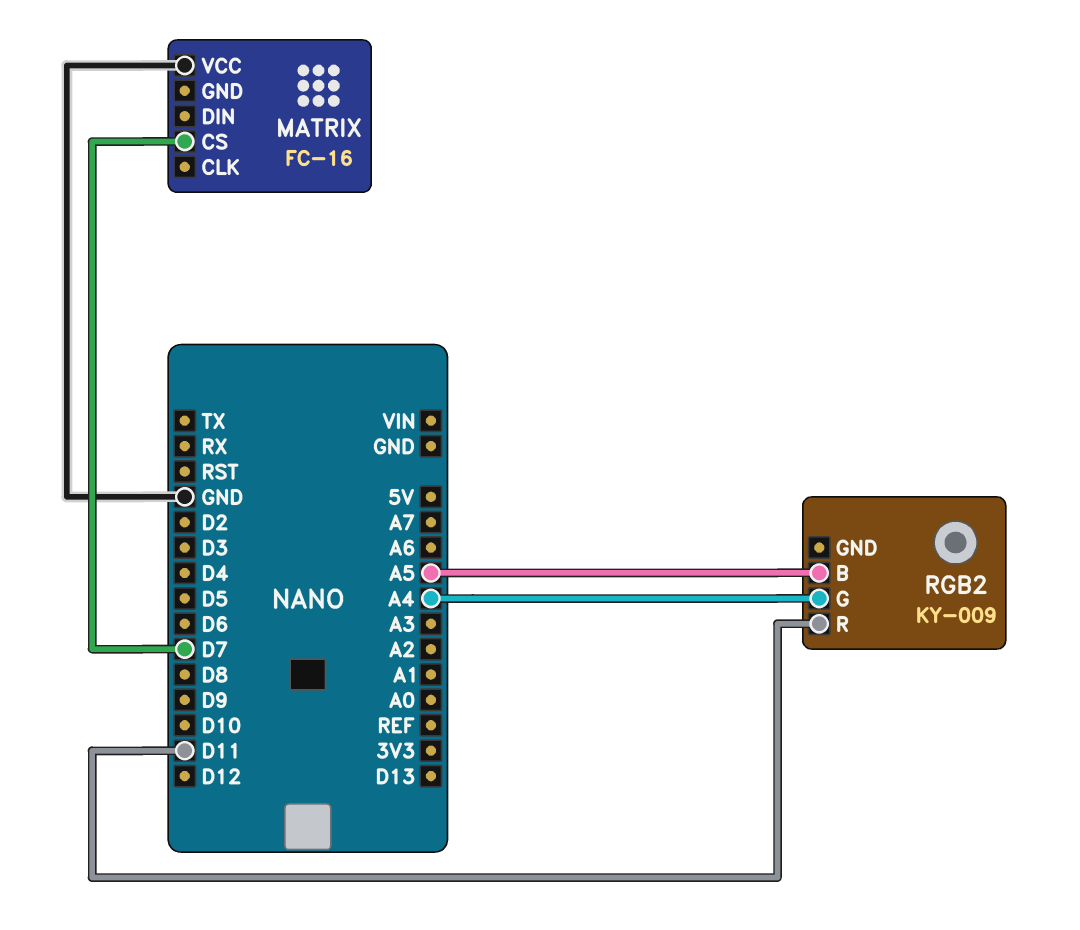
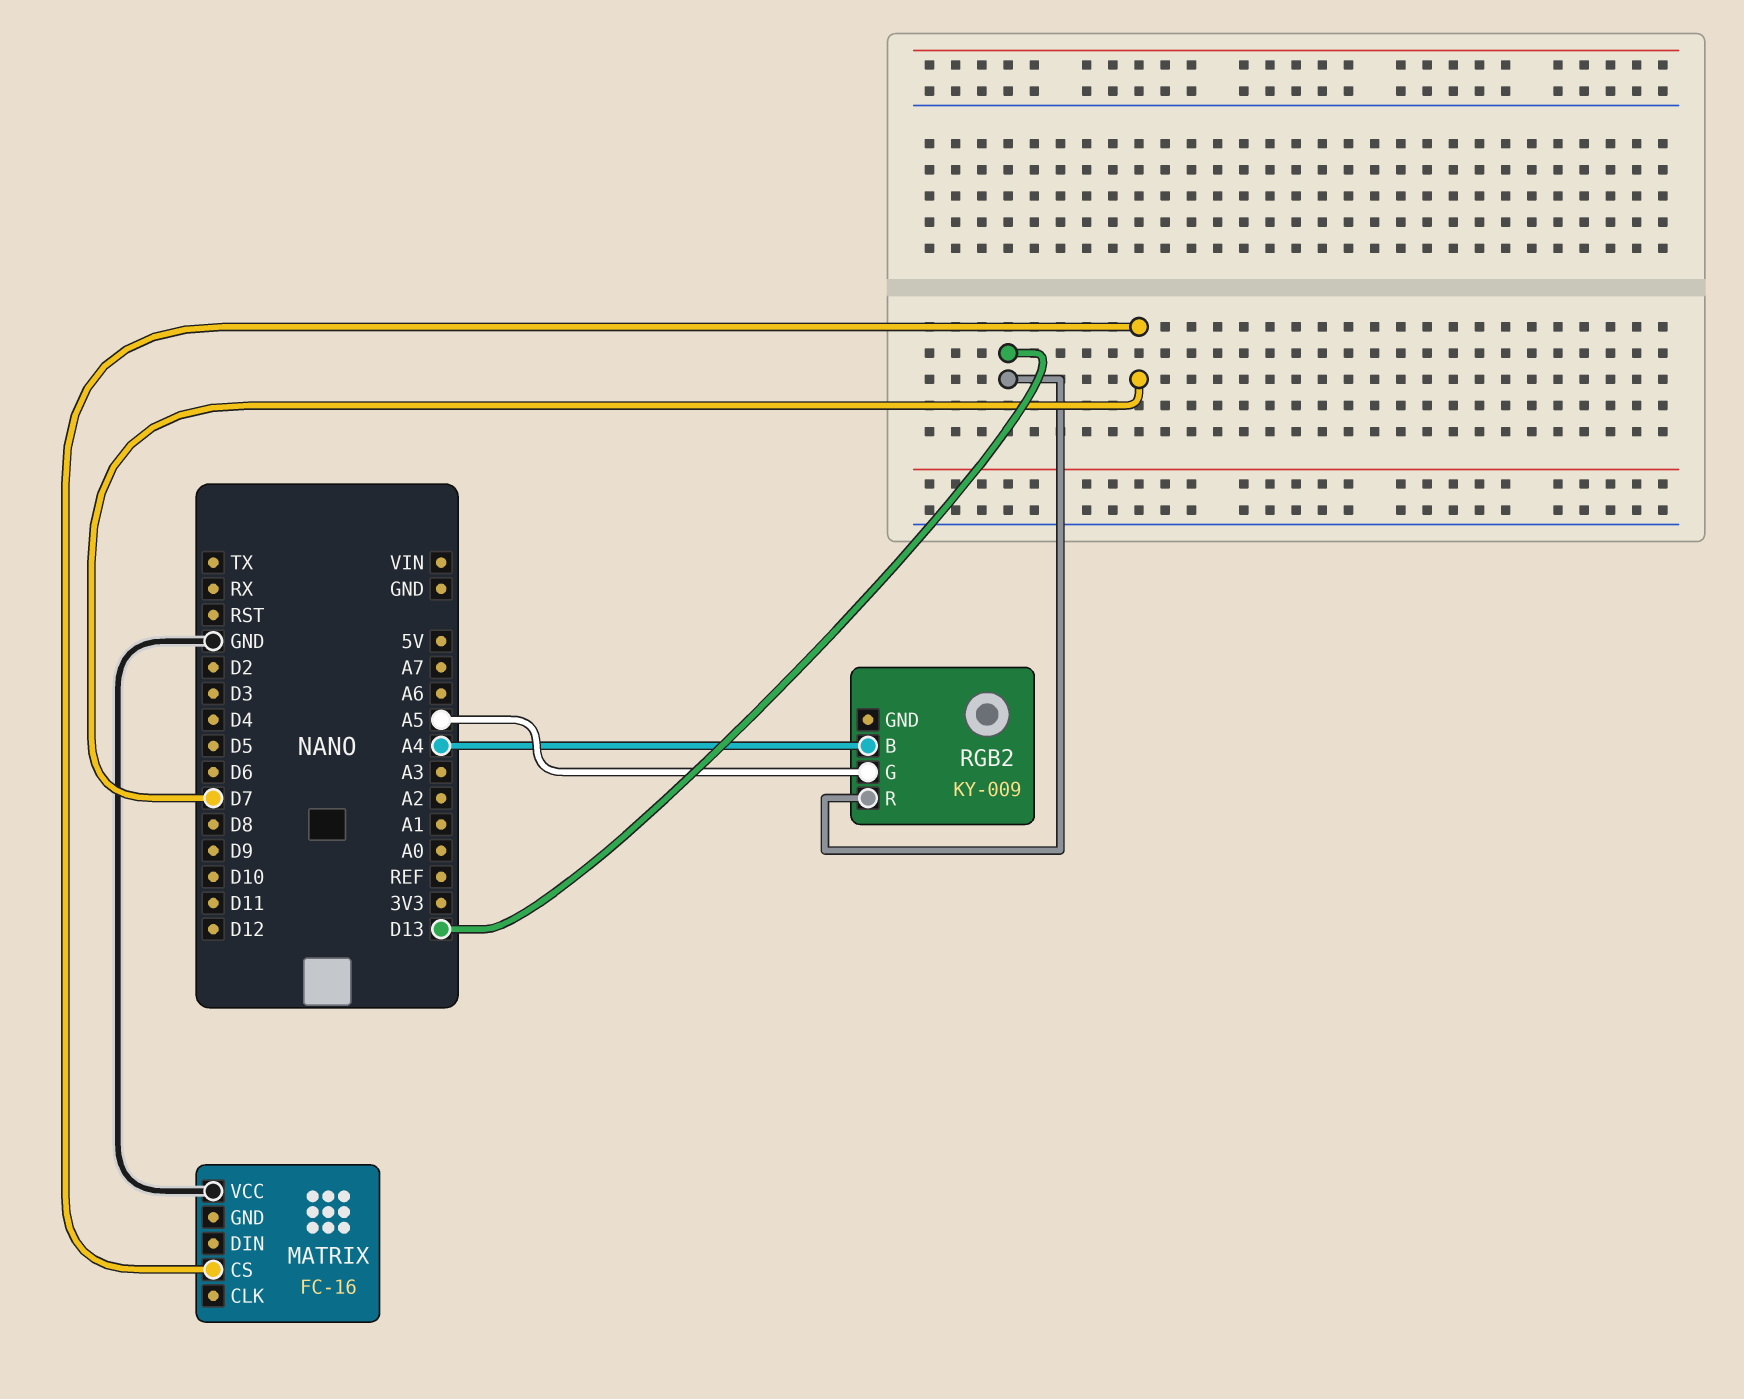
RGB2 pin B: A5 -> A4
RGB2 pin G: A4 -> A5
RGB2 pin R: D11 -> D13

